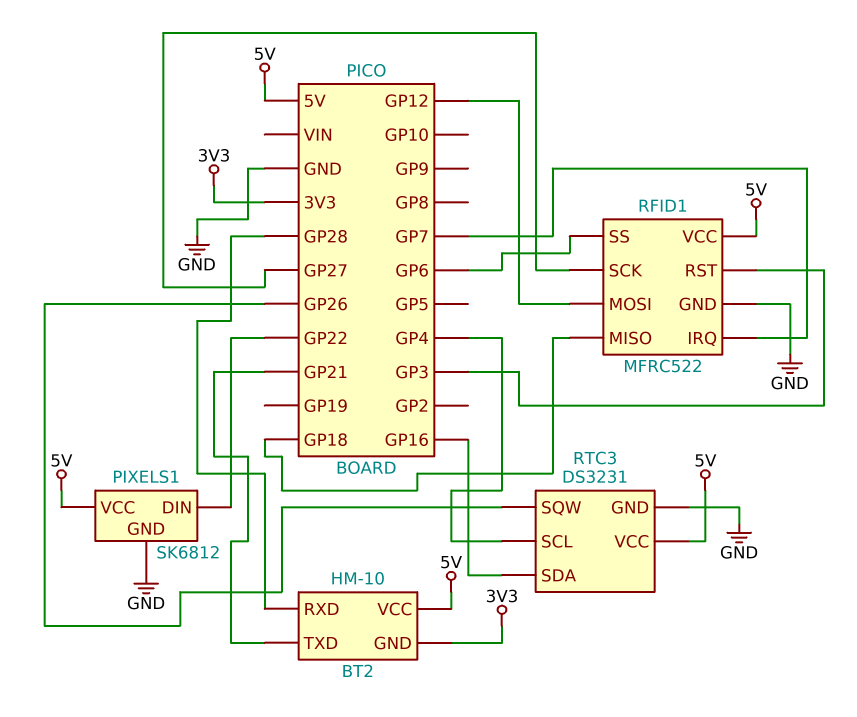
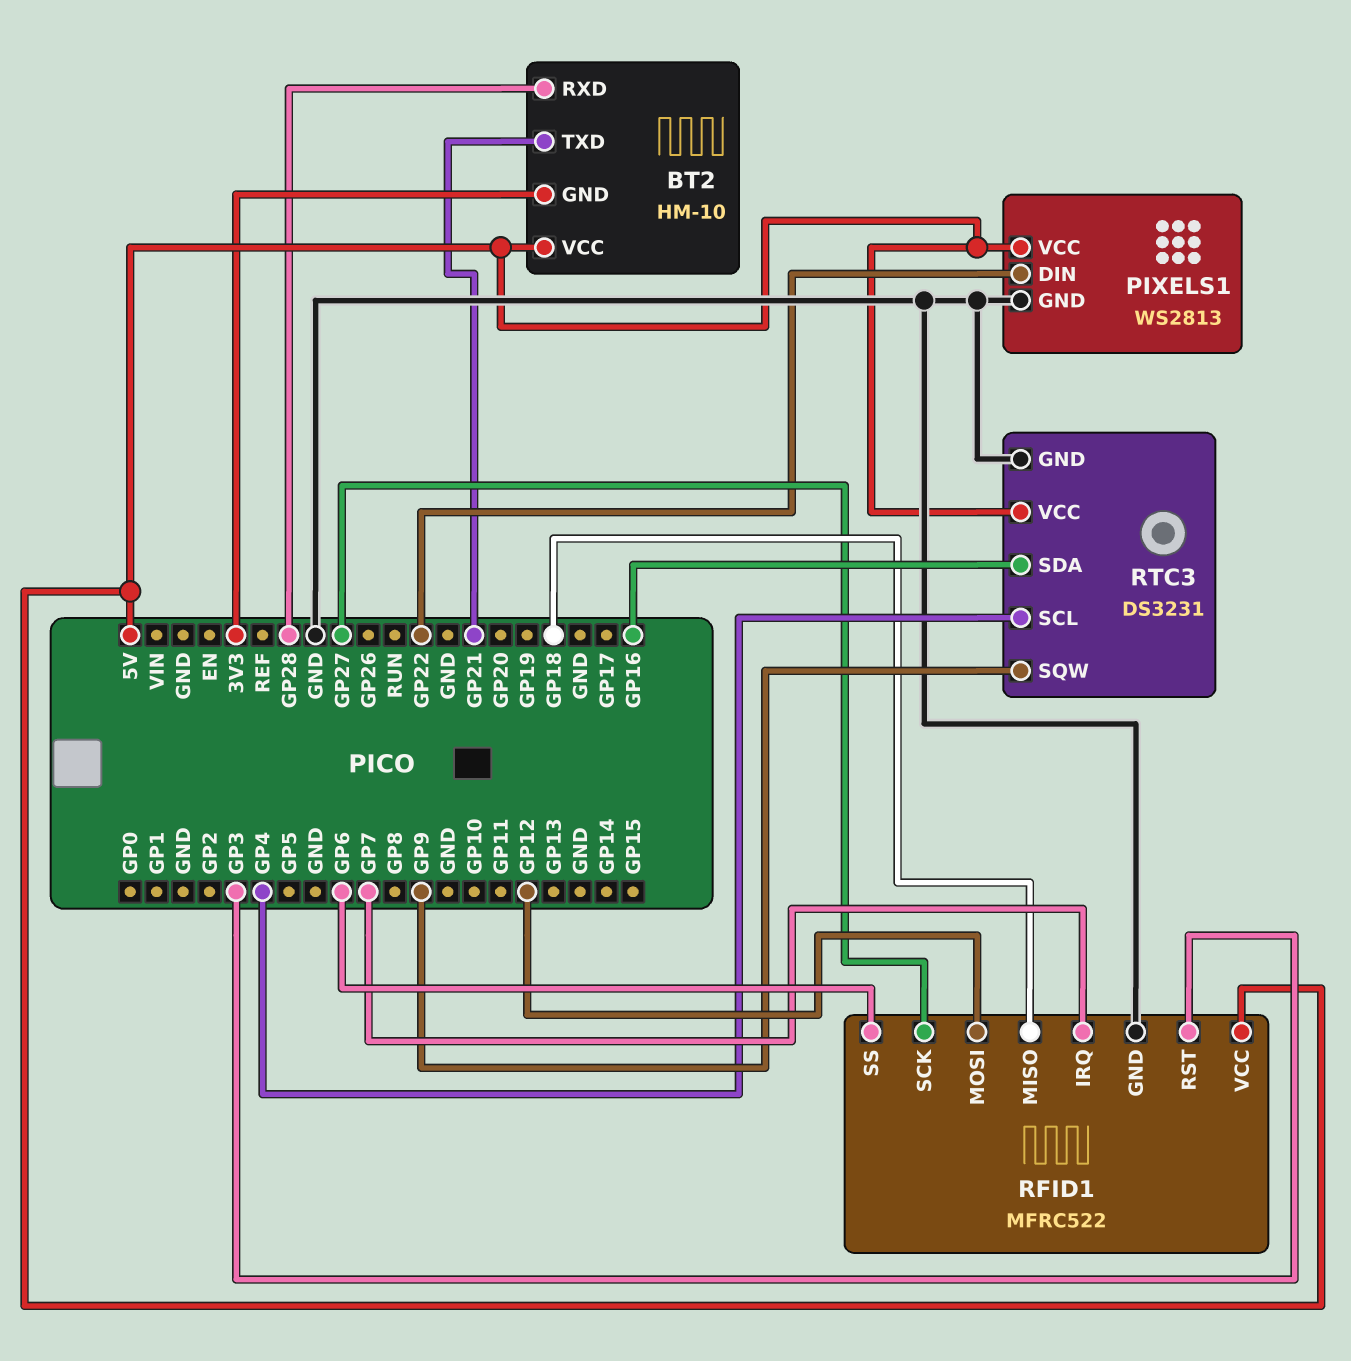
PIXELS1: SK6812 -> WS2813
RTC3 pin SQW: GP26 -> GP9

